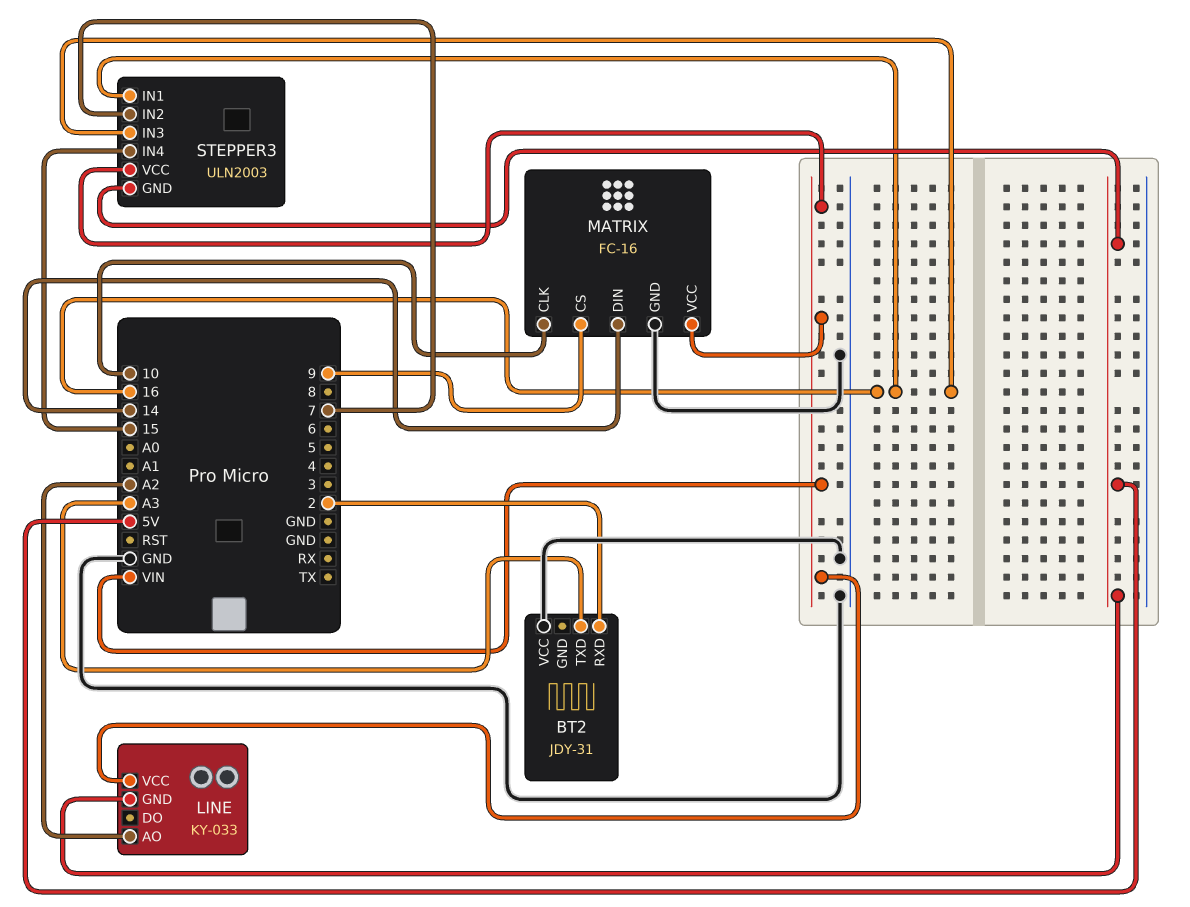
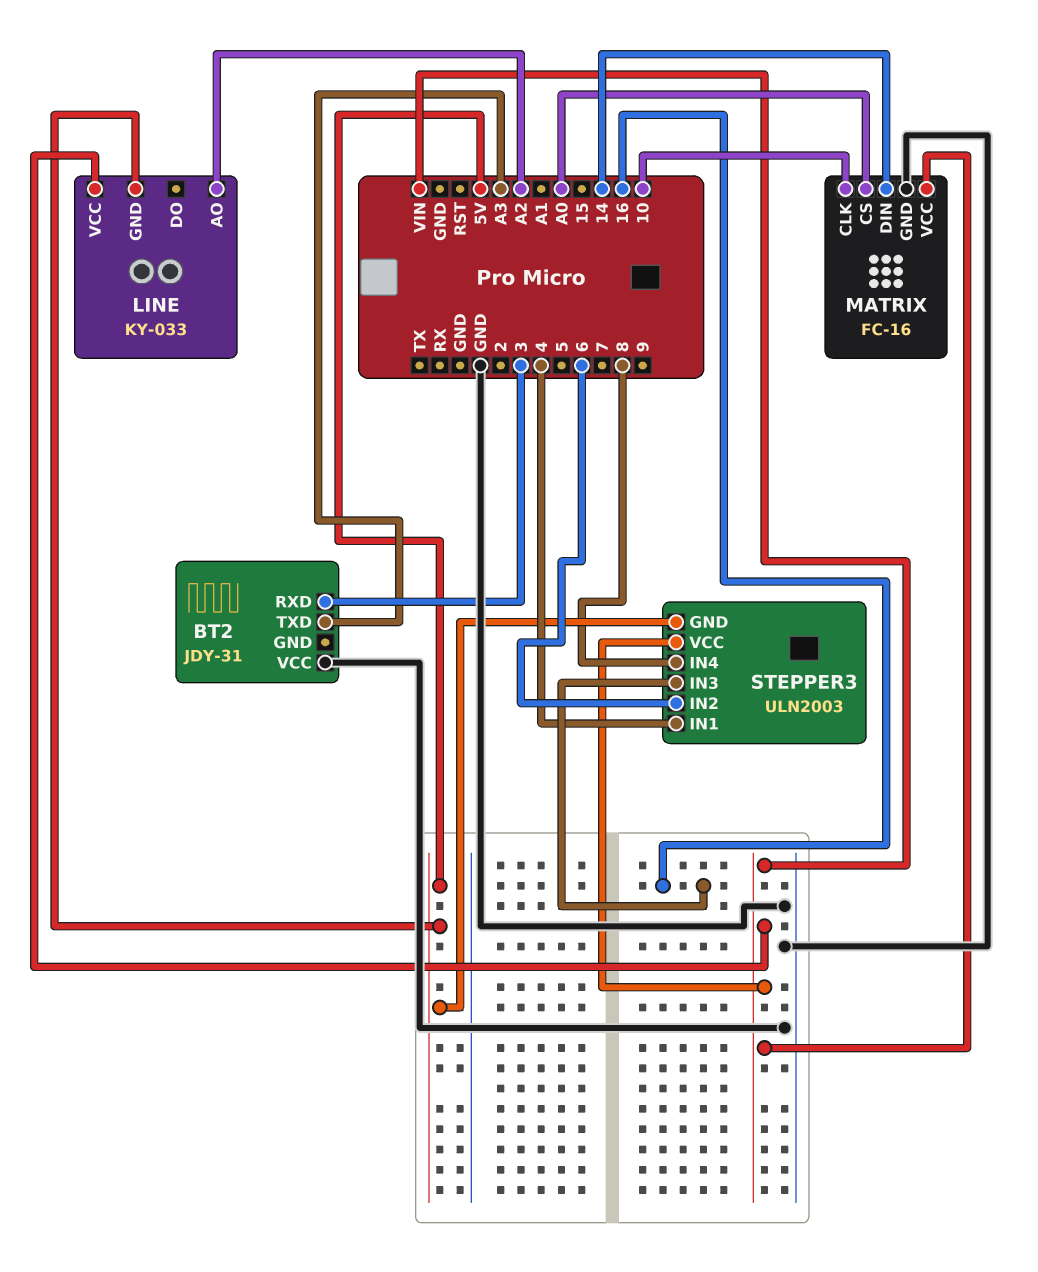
BT2 pin RXD: 2 -> 3
MATRIX pin CS: 9 -> A0
STEPPER3 pin IN1: 16 -> 4
STEPPER3 pin IN2: 7 -> 6
STEPPER3 pin IN4: 15 -> 8

